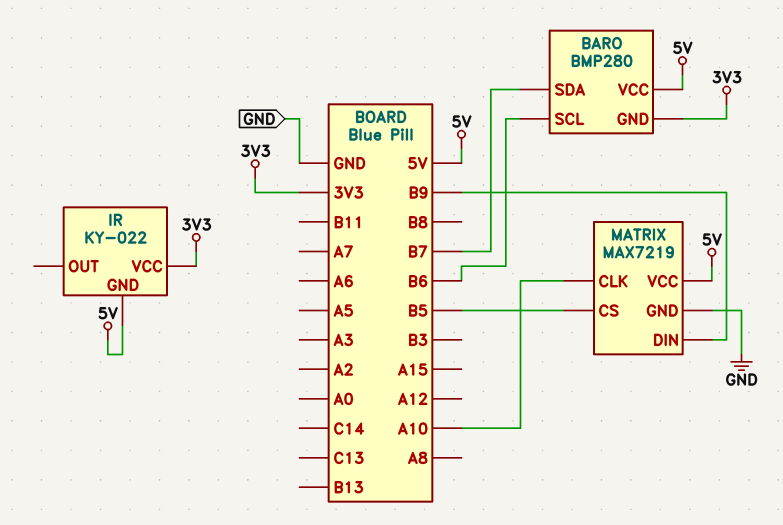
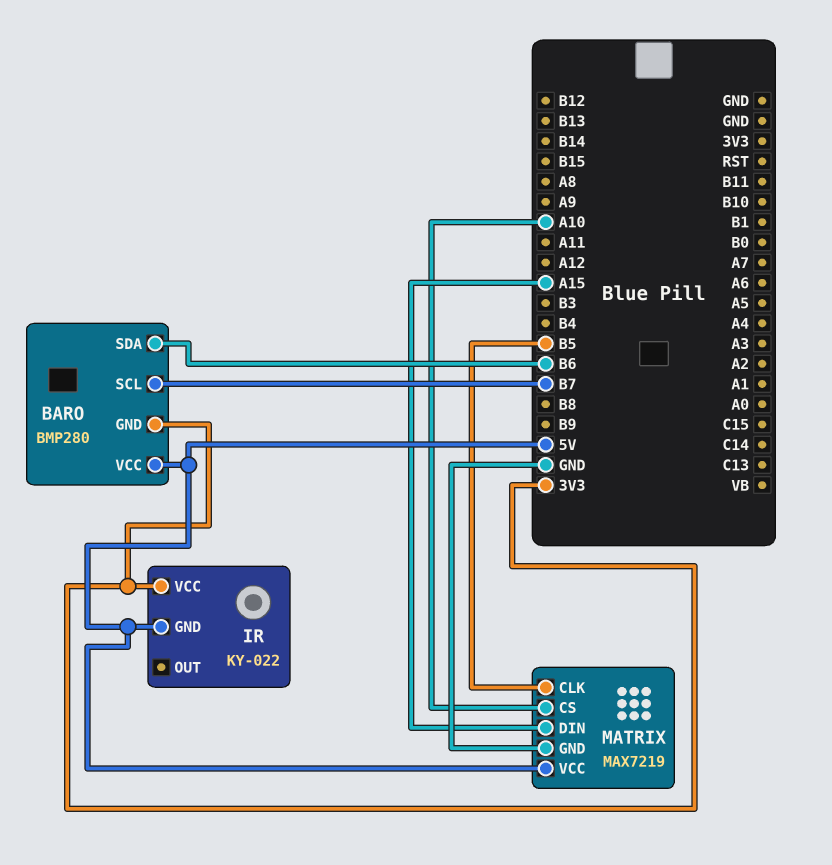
BARO pin SCL: B6 -> B7
BARO pin SDA: B7 -> B6
MATRIX pin CLK: A10 -> B5
MATRIX pin CS: B5 -> A10
MATRIX pin DIN: B9 -> A15

